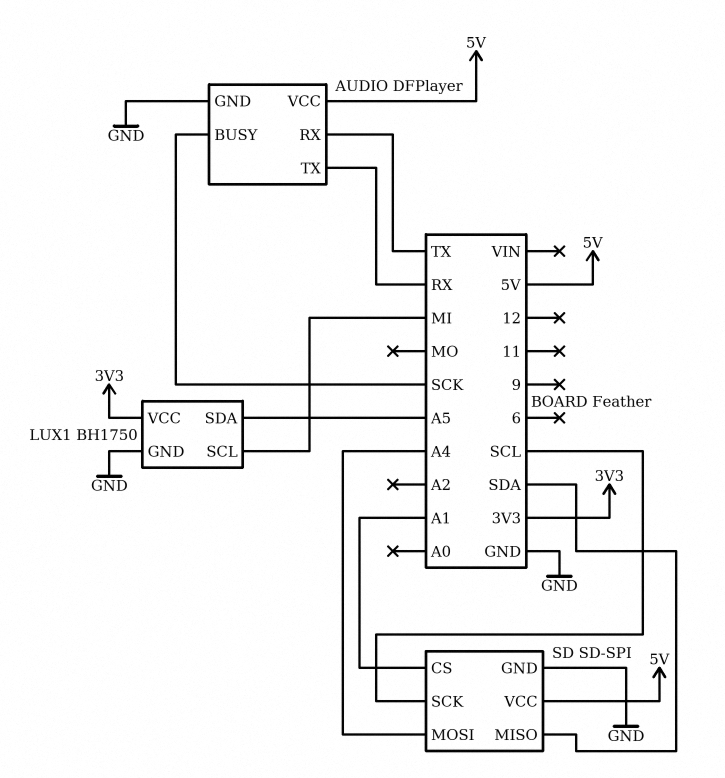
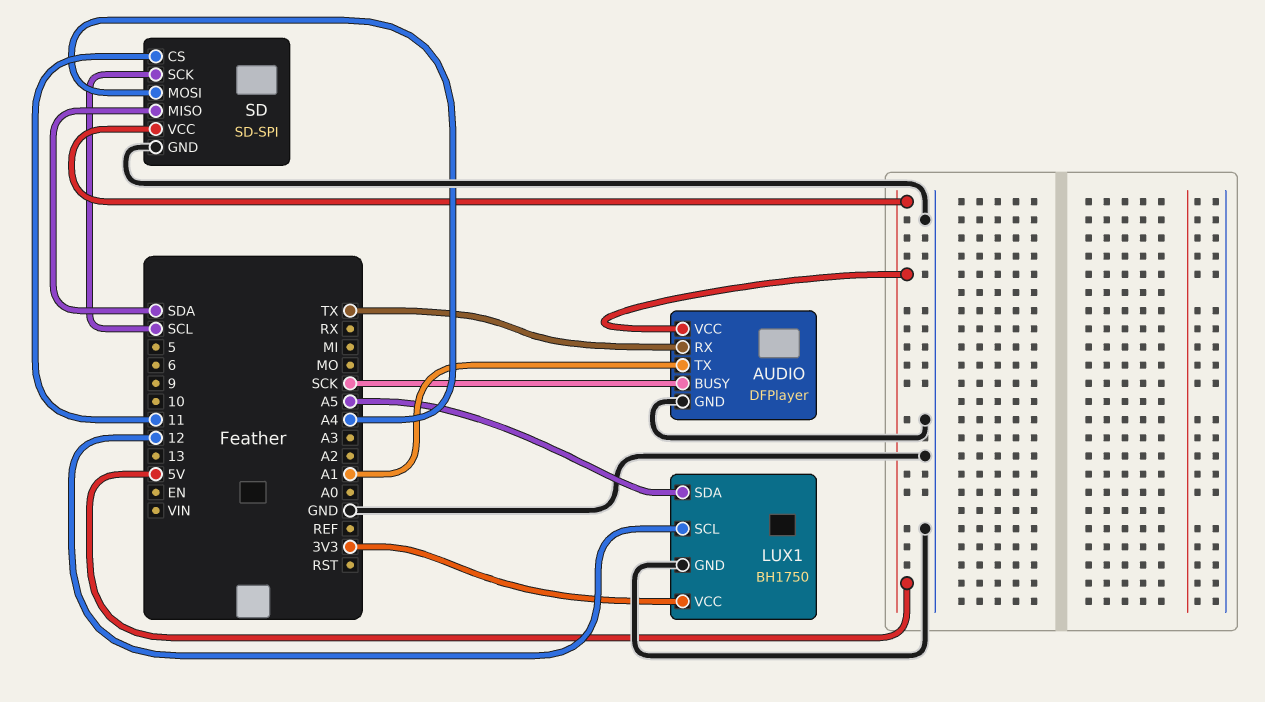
AUDIO pin TX: RX -> A1
LUX1 pin SCL: MI -> 12
SD pin CS: A1 -> 11

